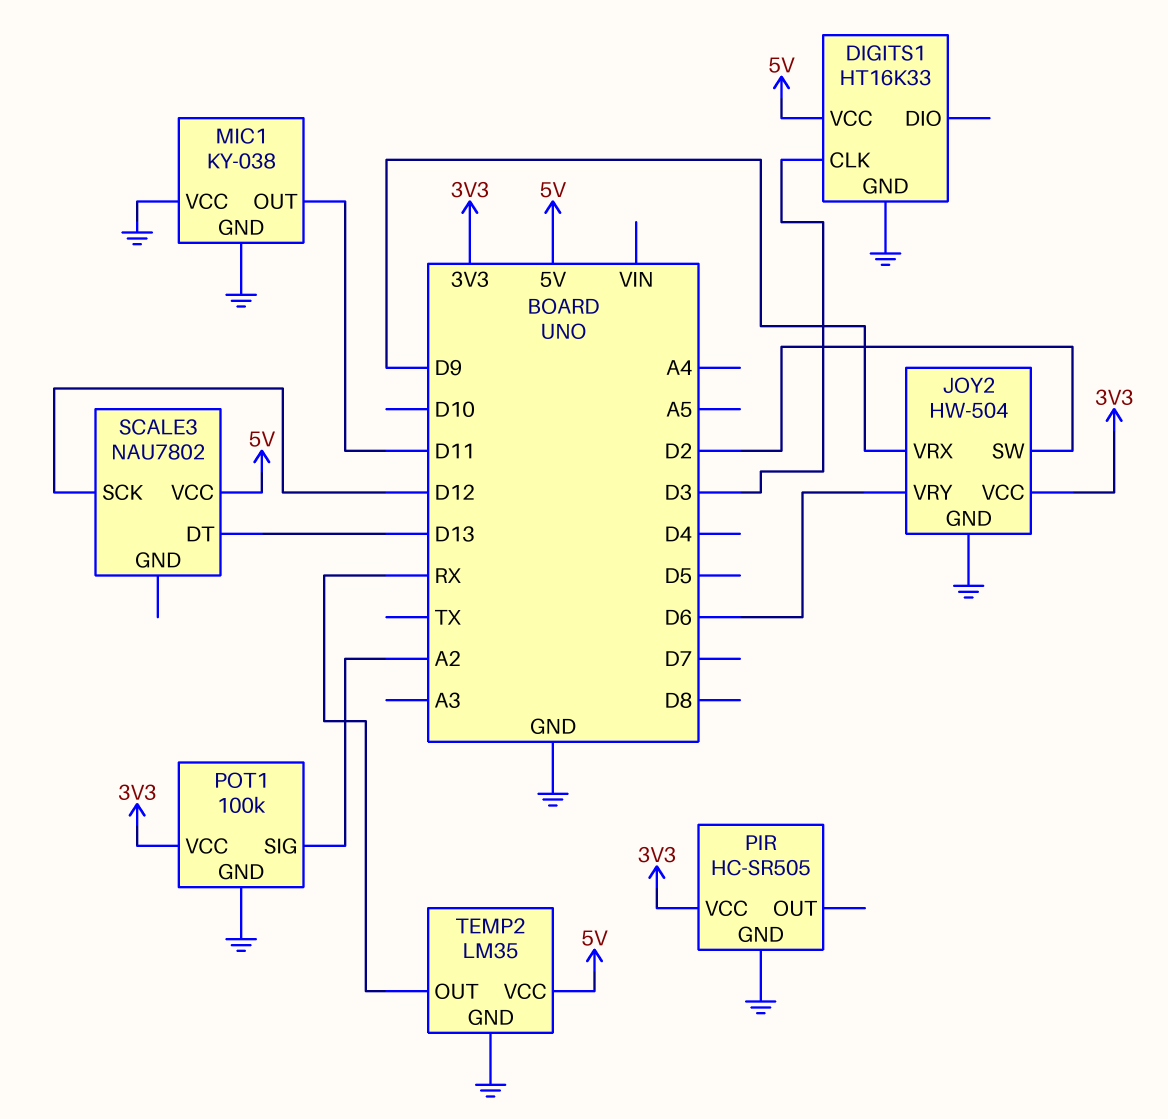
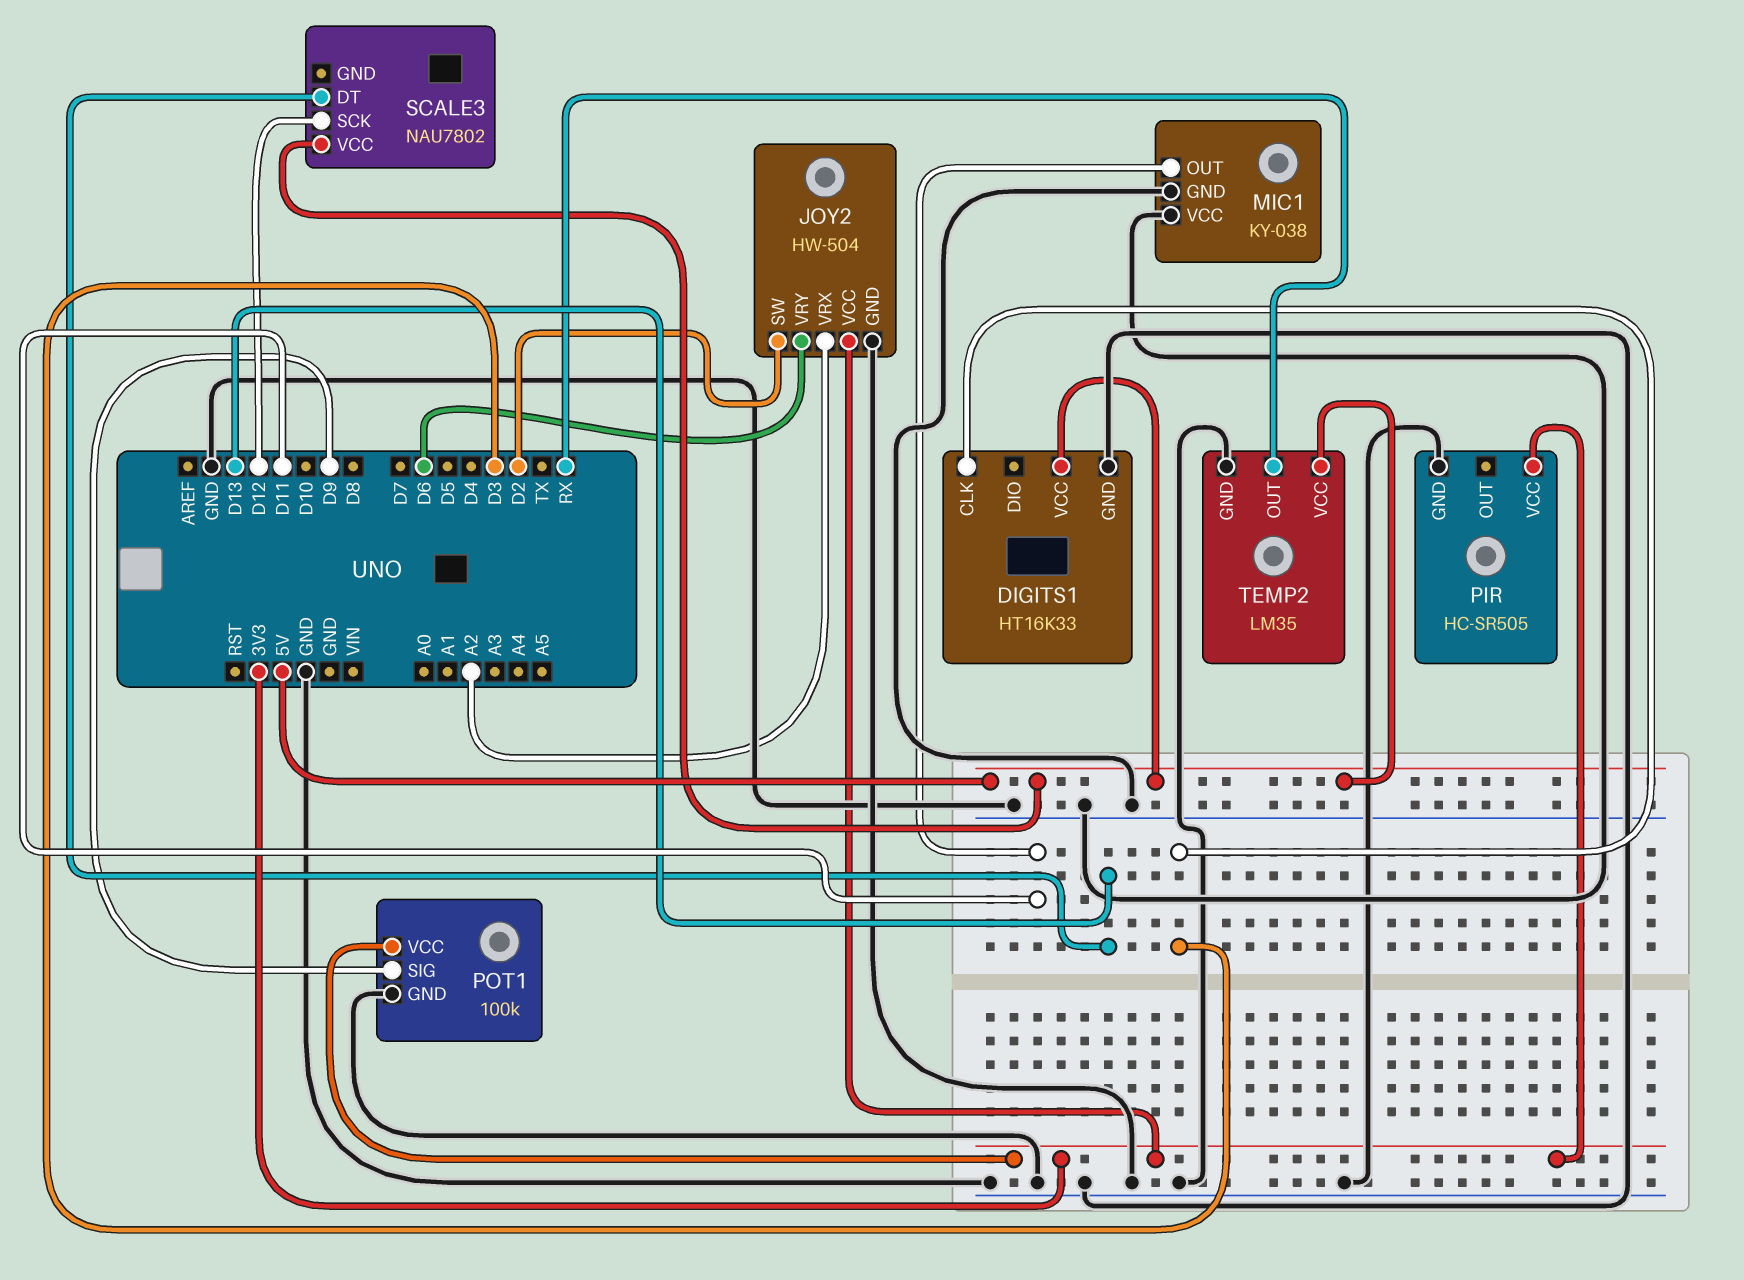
JOY2 pin VRX: D9 -> A2
POT1 pin SIG: A2 -> D9

